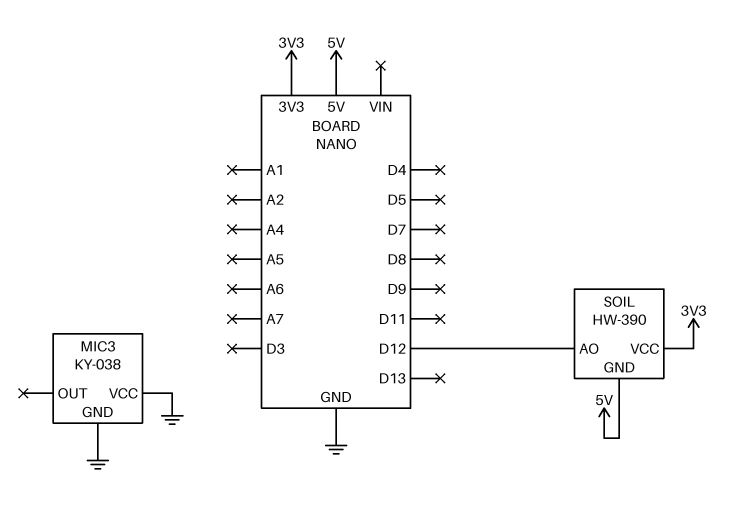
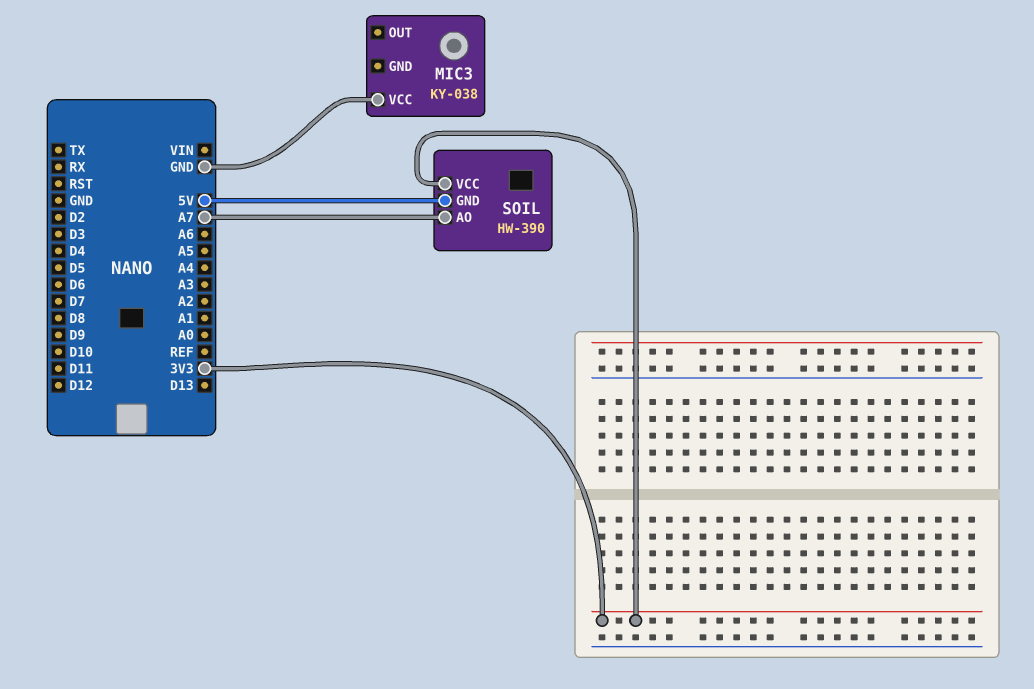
MIC3 pin GND: GND -> none
SOIL pin AO: D12 -> A7

